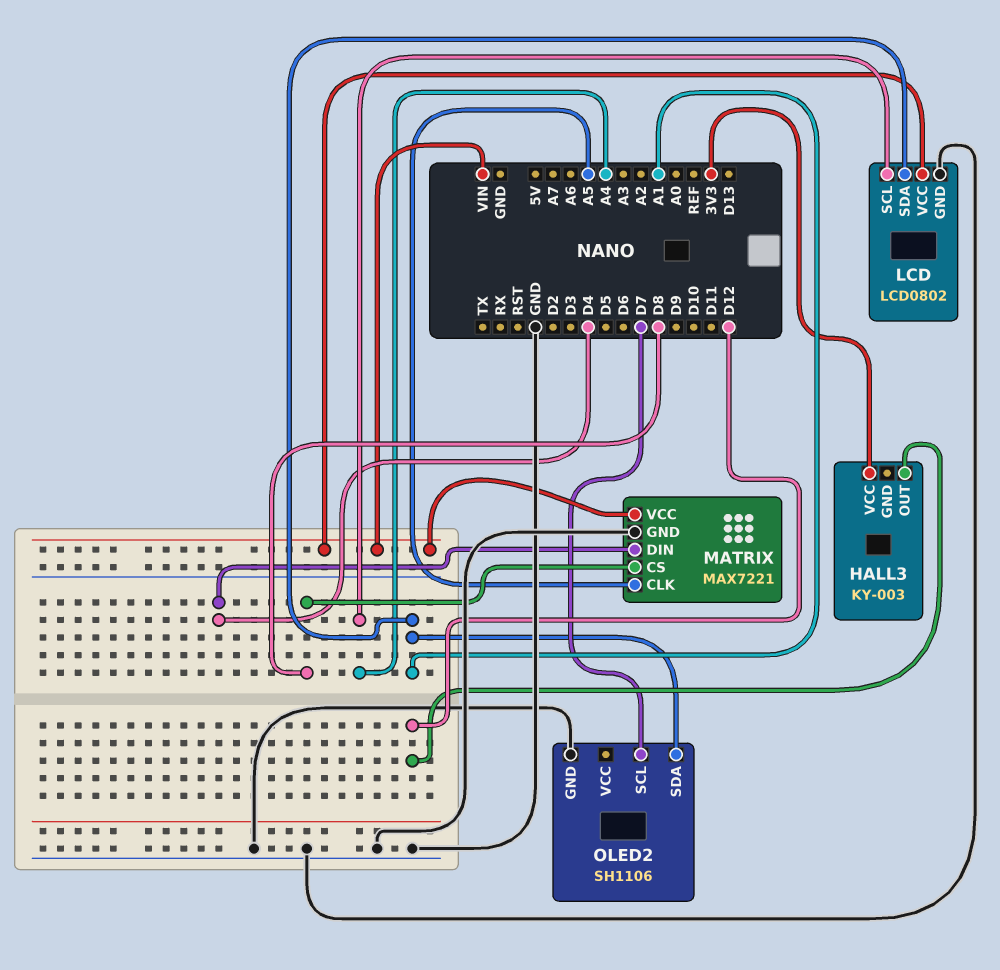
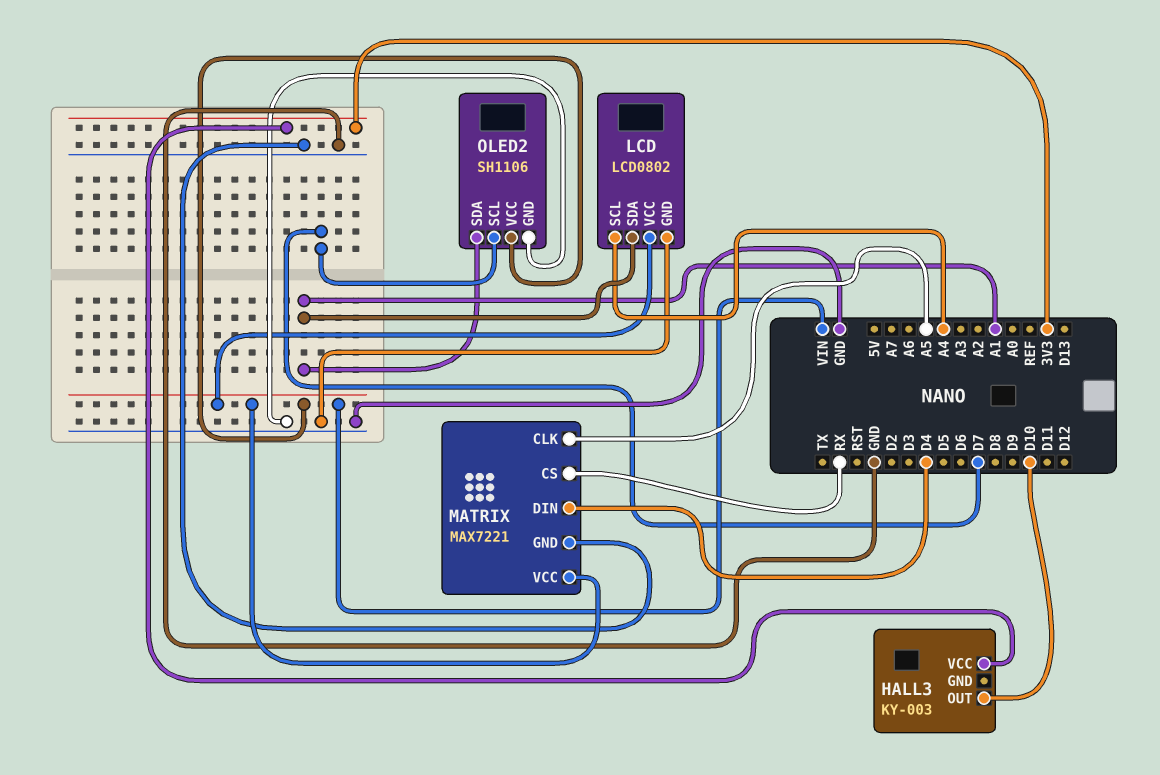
HALL3 pin OUT: D12 -> D10
MATRIX pin CS: D8 -> RX
OLED2 pin VCC: none -> VIN

